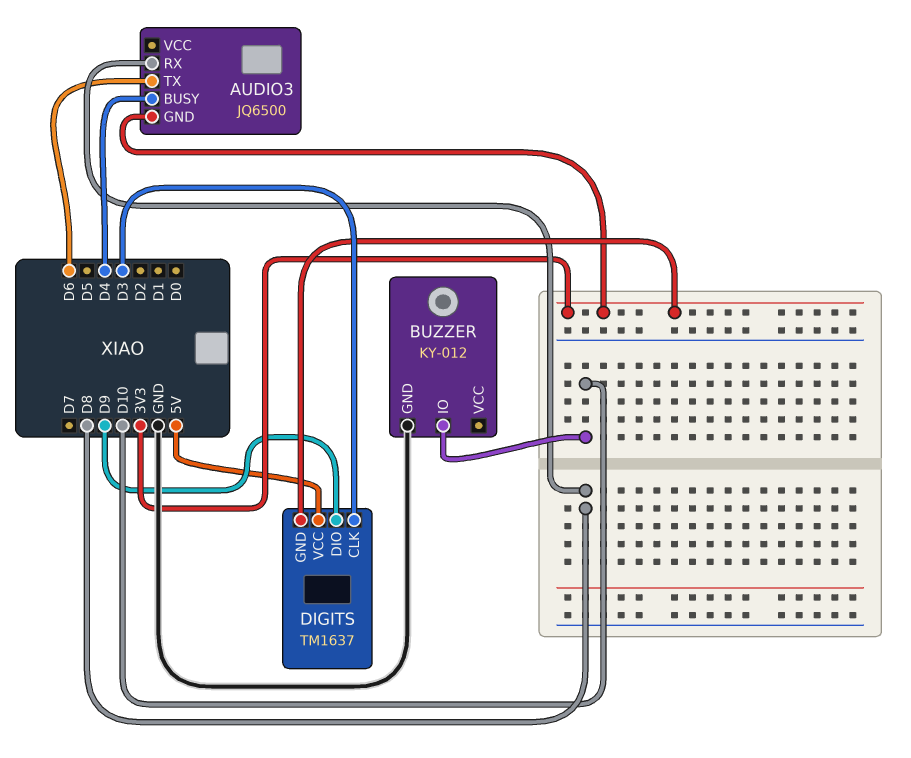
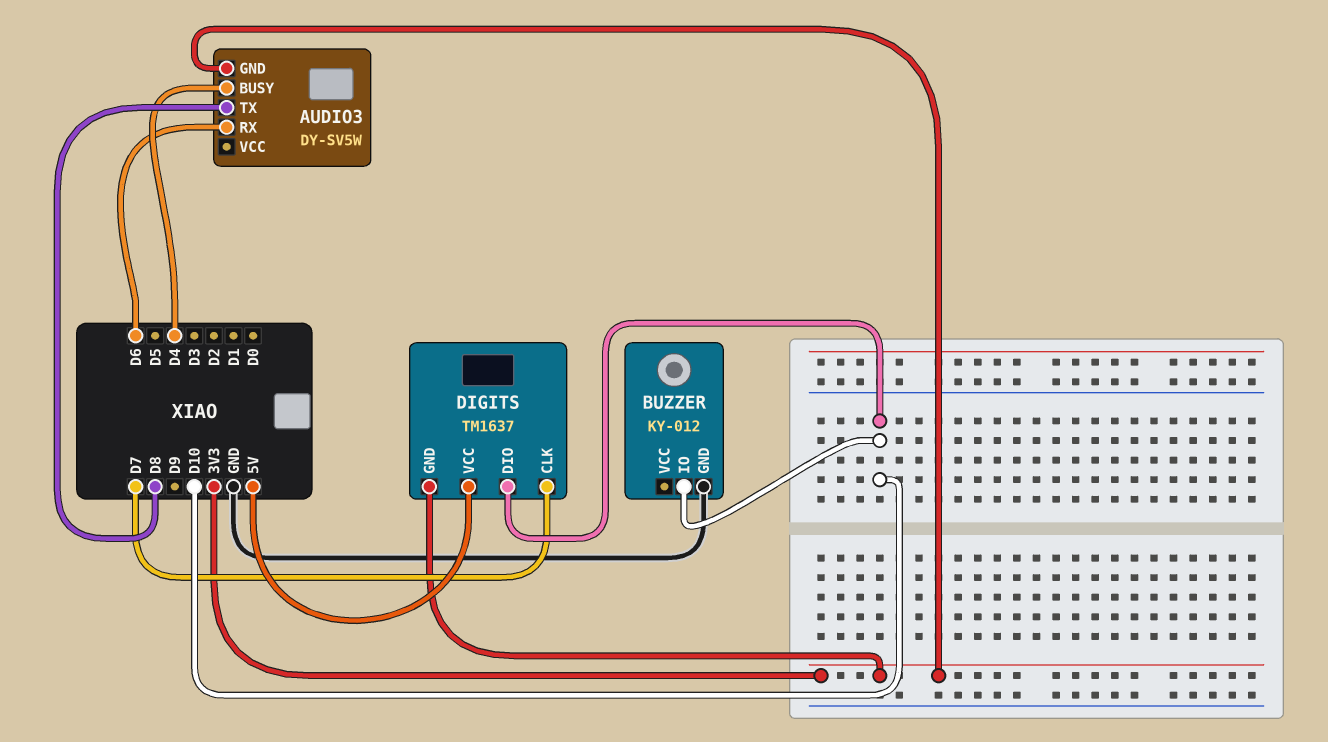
AUDIO3: JQ6500 -> DY-SV5W
AUDIO3 pin RX: D8 -> D6
AUDIO3 pin TX: D6 -> D8
DIGITS pin CLK: D3 -> D7
DIGITS pin DIO: D9 -> D10

